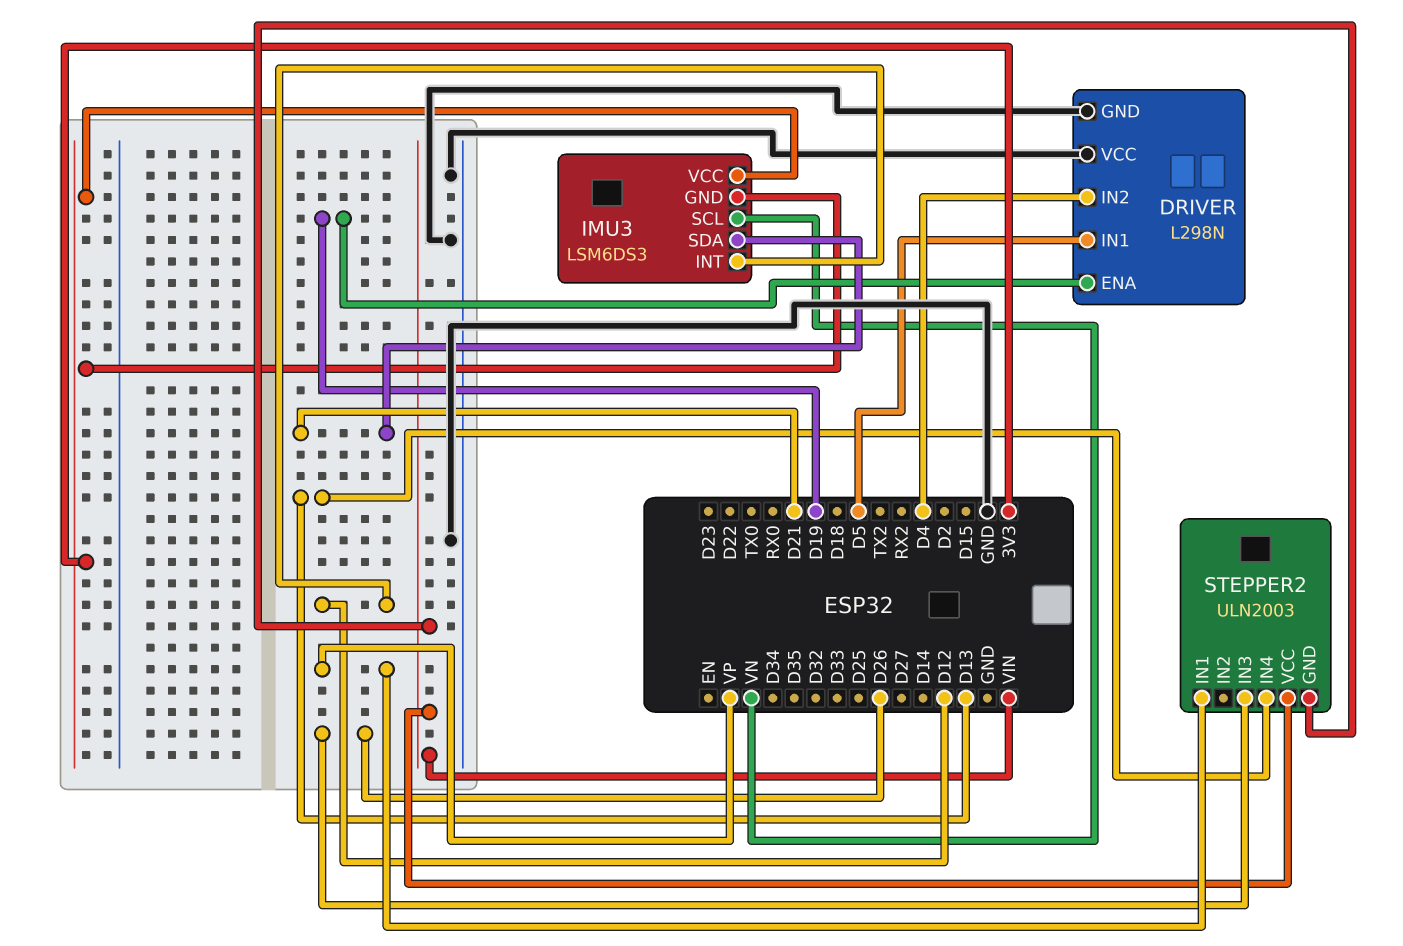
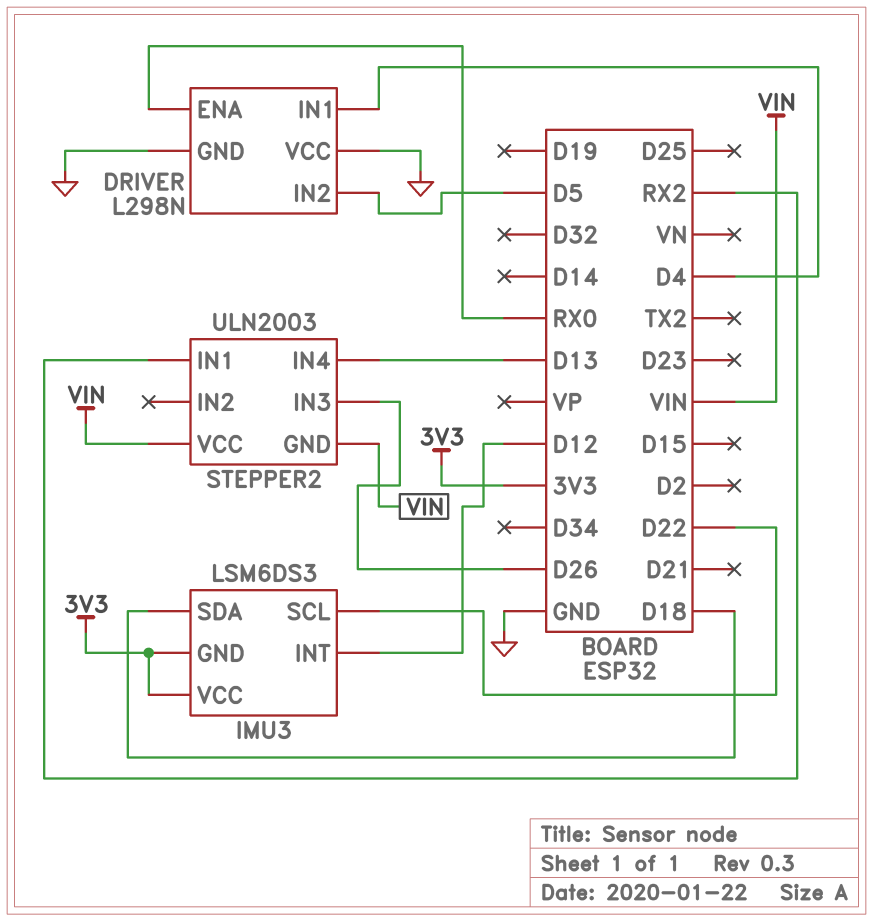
DRIVER pin ENA: D19 -> RX0
DRIVER pin IN1: D5 -> D4
DRIVER pin IN2: D4 -> D5
IMU3 pin SCL: VN -> D22
IMU3 pin SDA: D21 -> D18
STEPPER2 pin IN1: VP -> RX2

